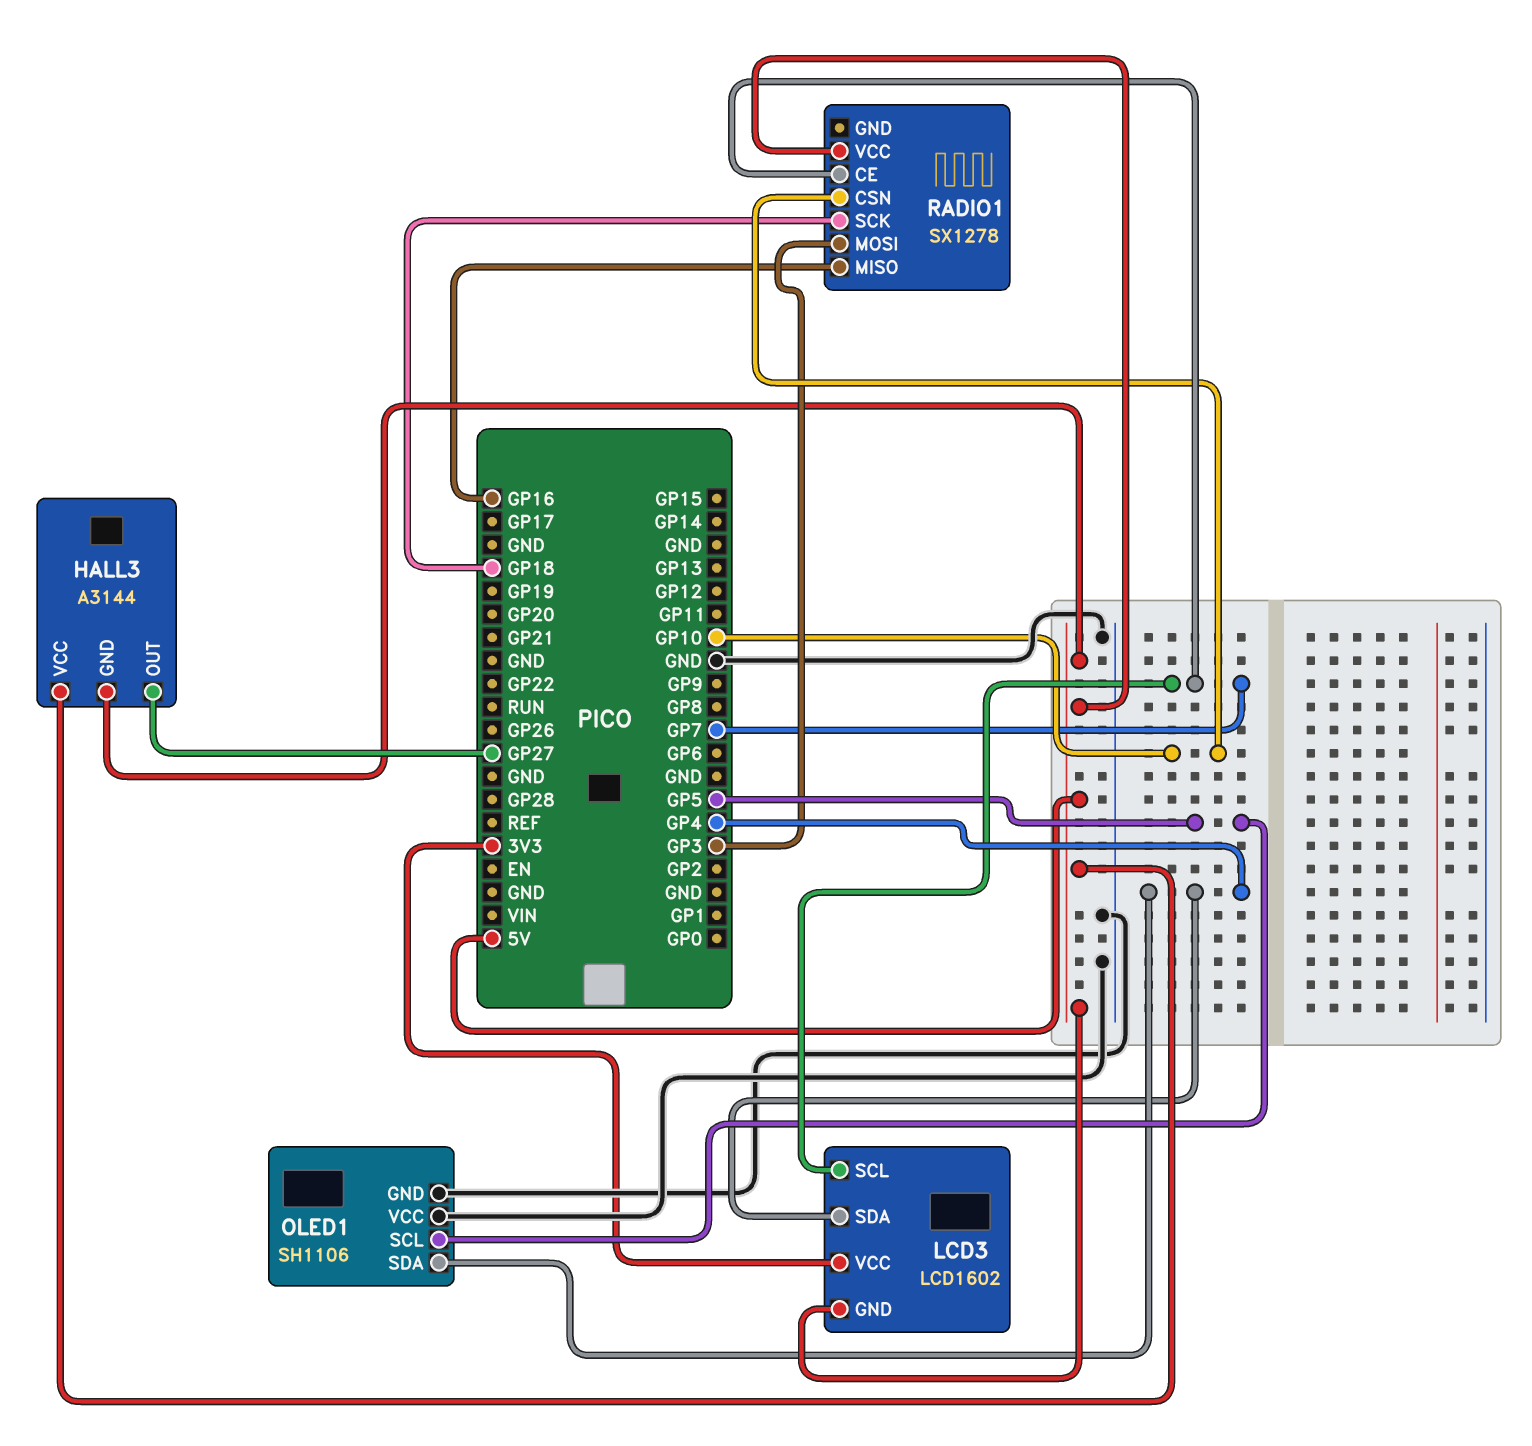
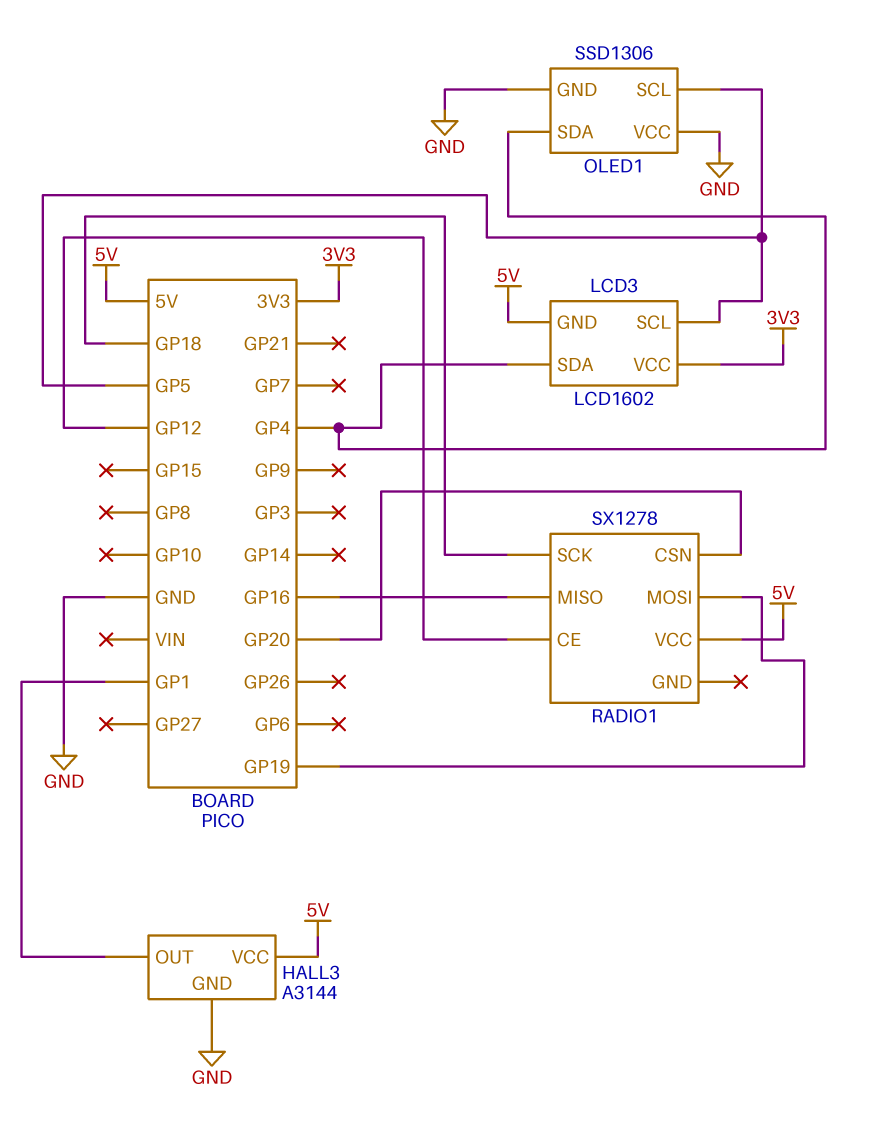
HALL3 pin GND: 5V -> GND
HALL3 pin OUT: GP27 -> GP1
LCD3 pin SCL: GP7 -> GP5
OLED1: SH1106 -> SSD1306
RADIO1 pin CE: GP7 -> GP12
RADIO1 pin CSN: GP10 -> GP20
RADIO1 pin MOSI: GP3 -> GP19

